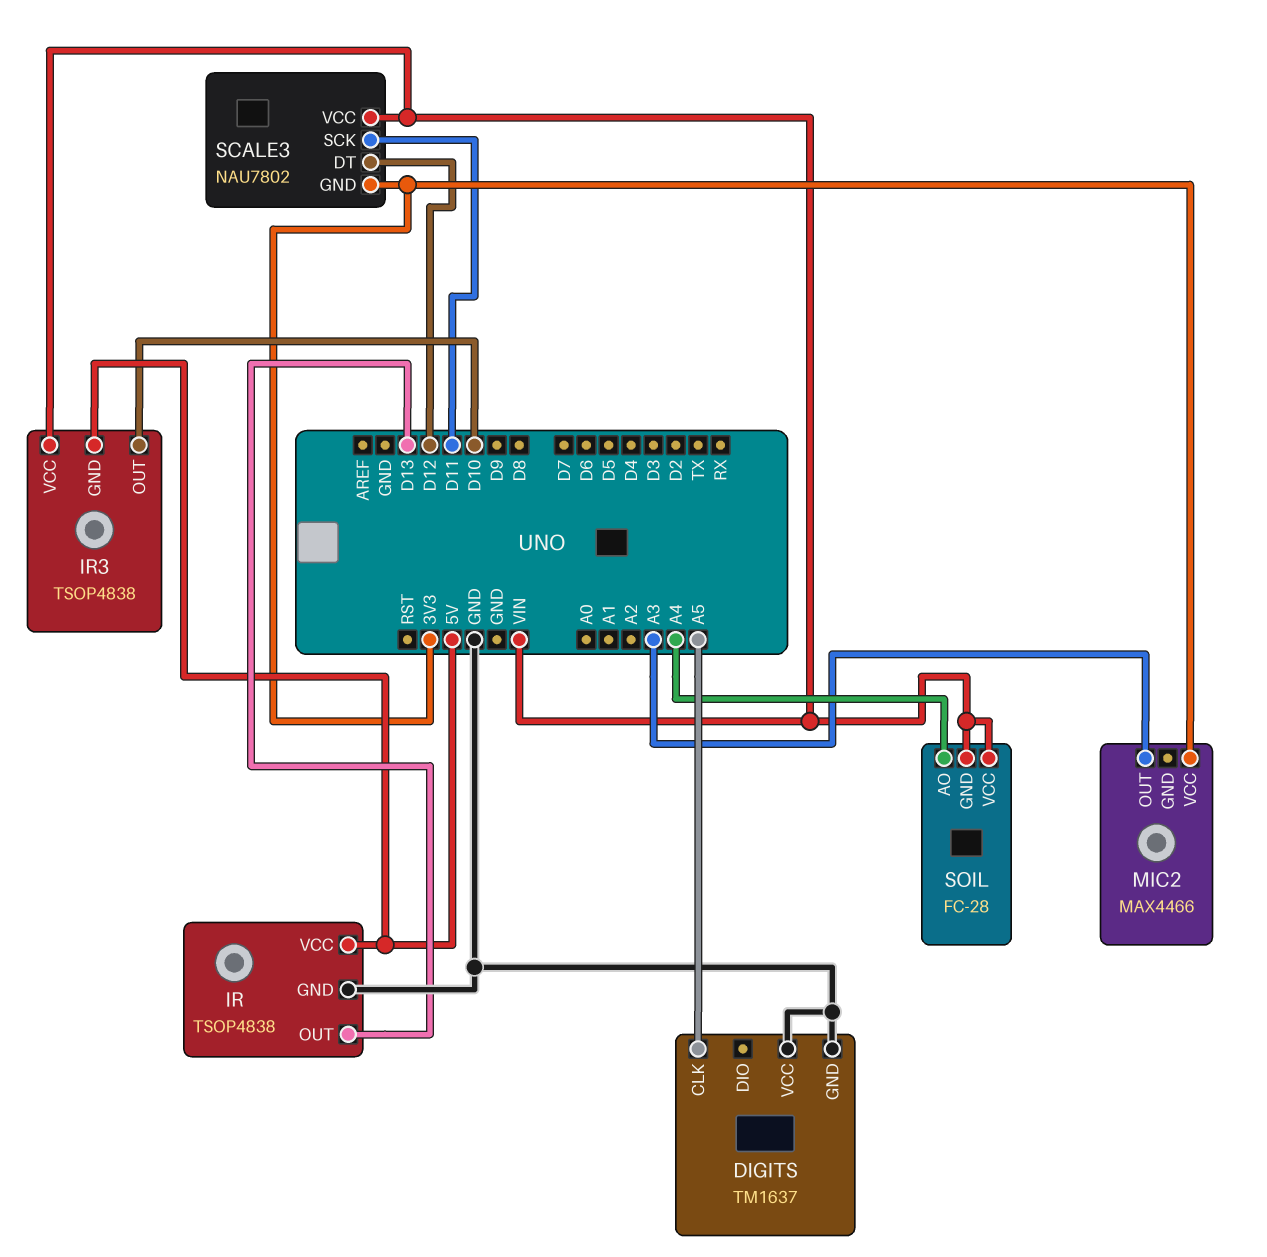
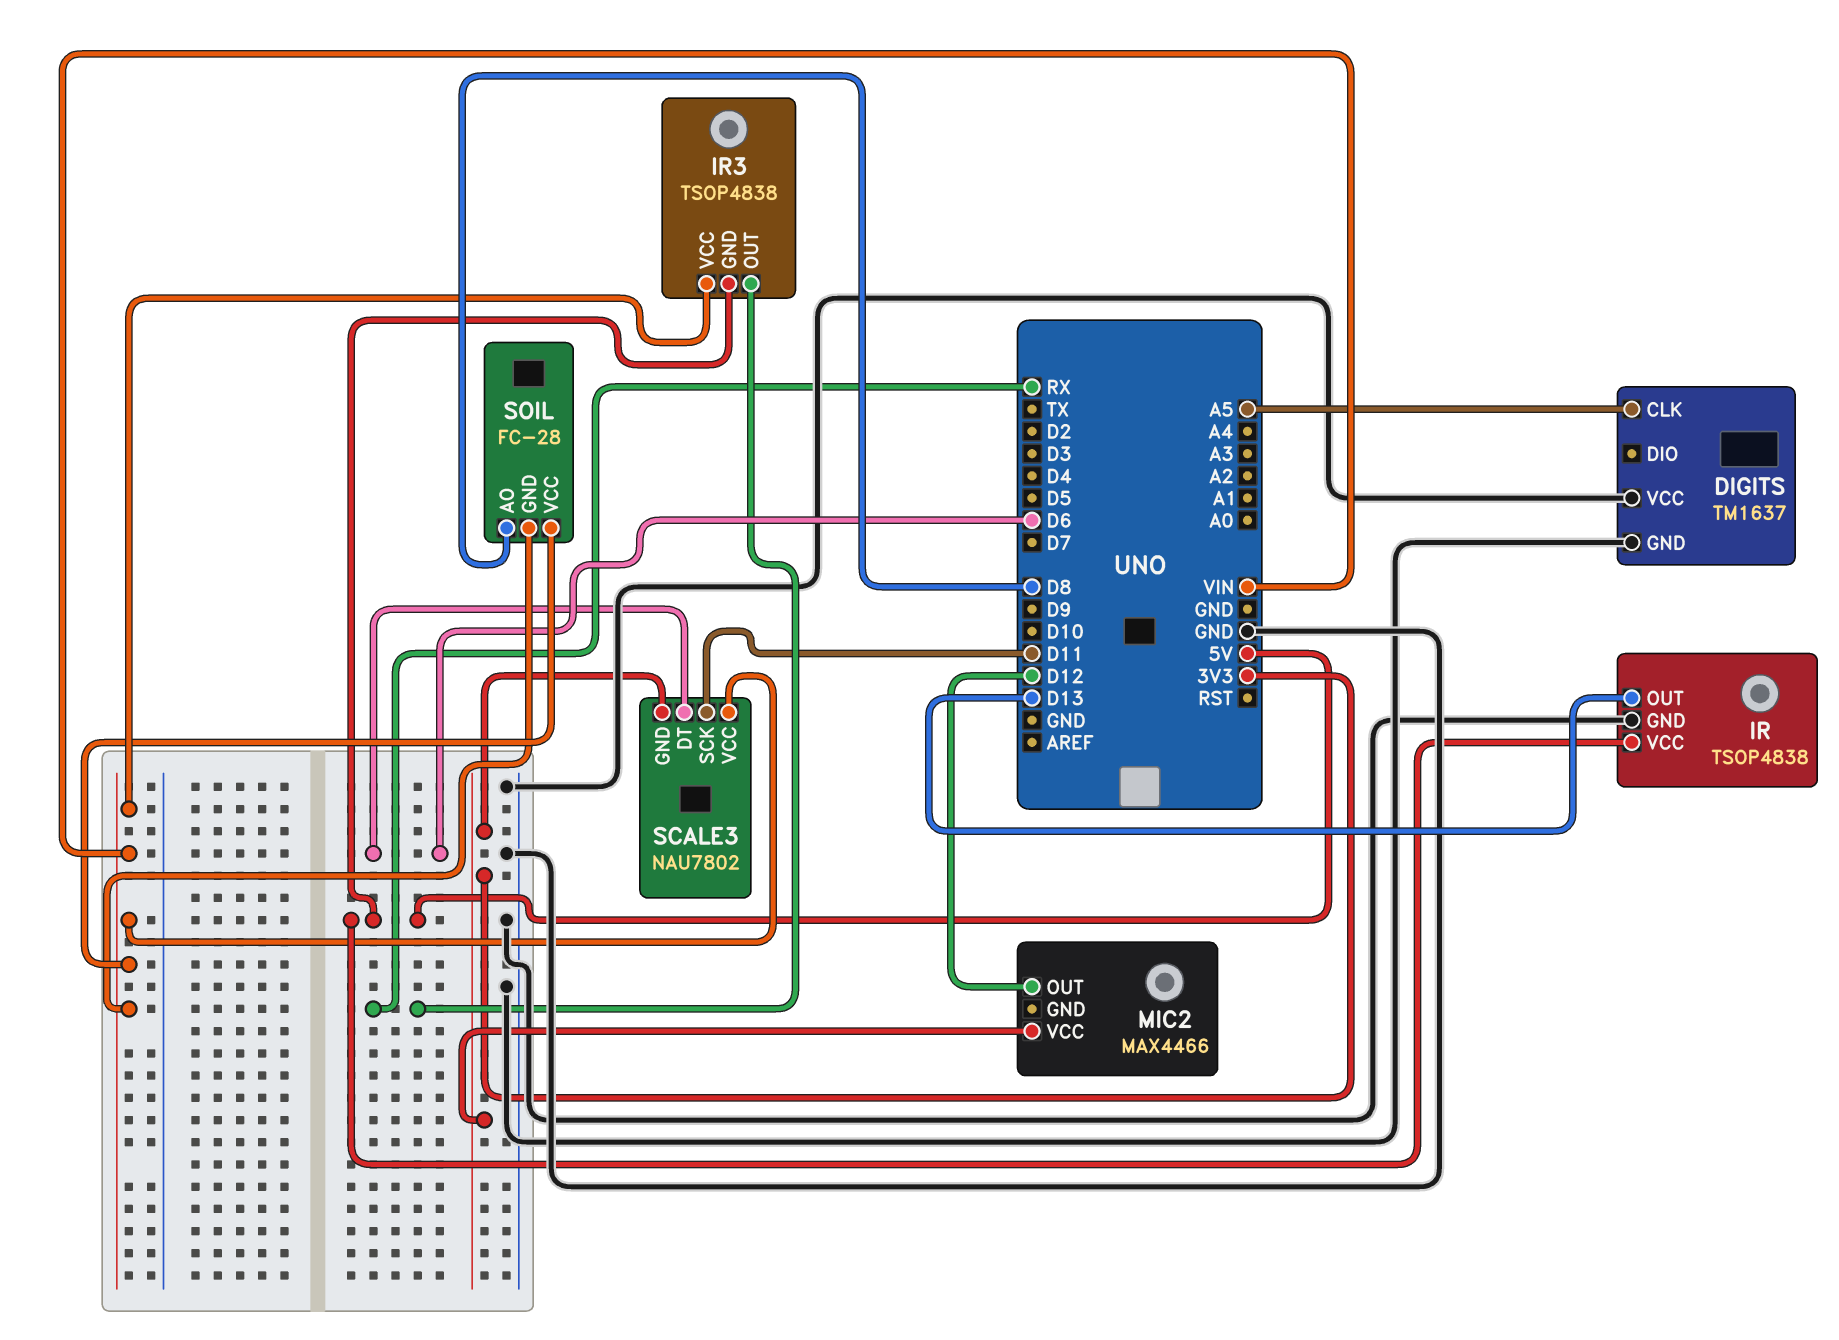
IR3 pin OUT: D10 -> RX
MIC2 pin OUT: A3 -> D12
SCALE3 pin DT: D12 -> D6
SOIL pin AO: A4 -> D8

